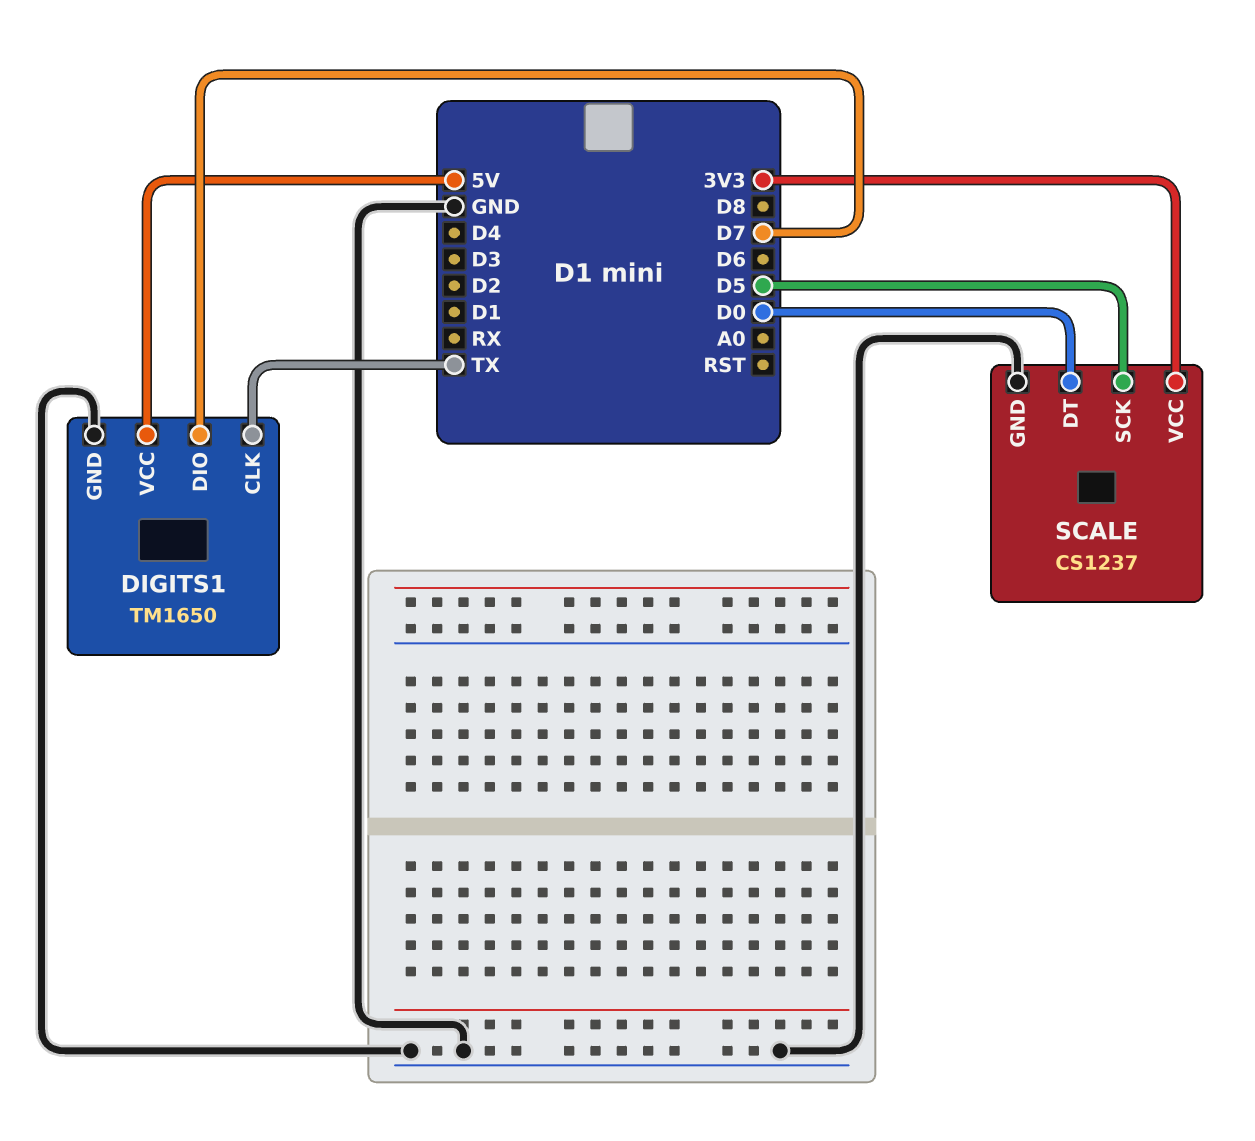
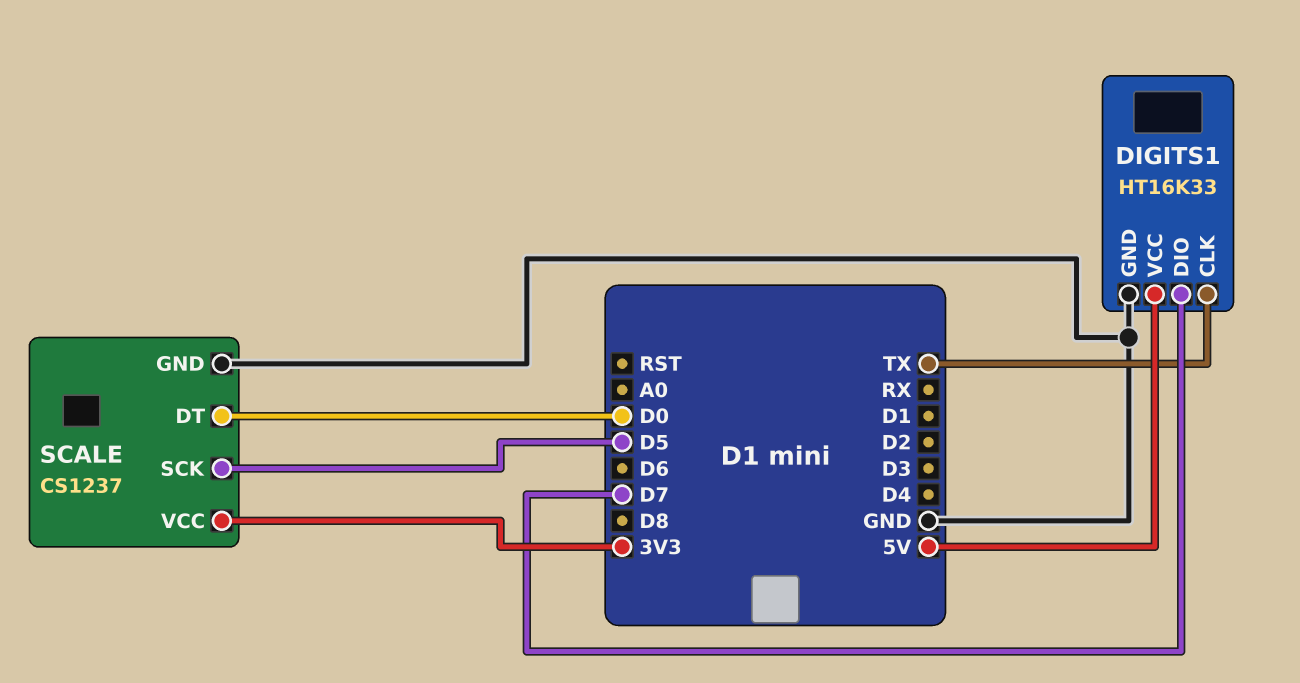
DIGITS1: TM1650 -> HT16K33

